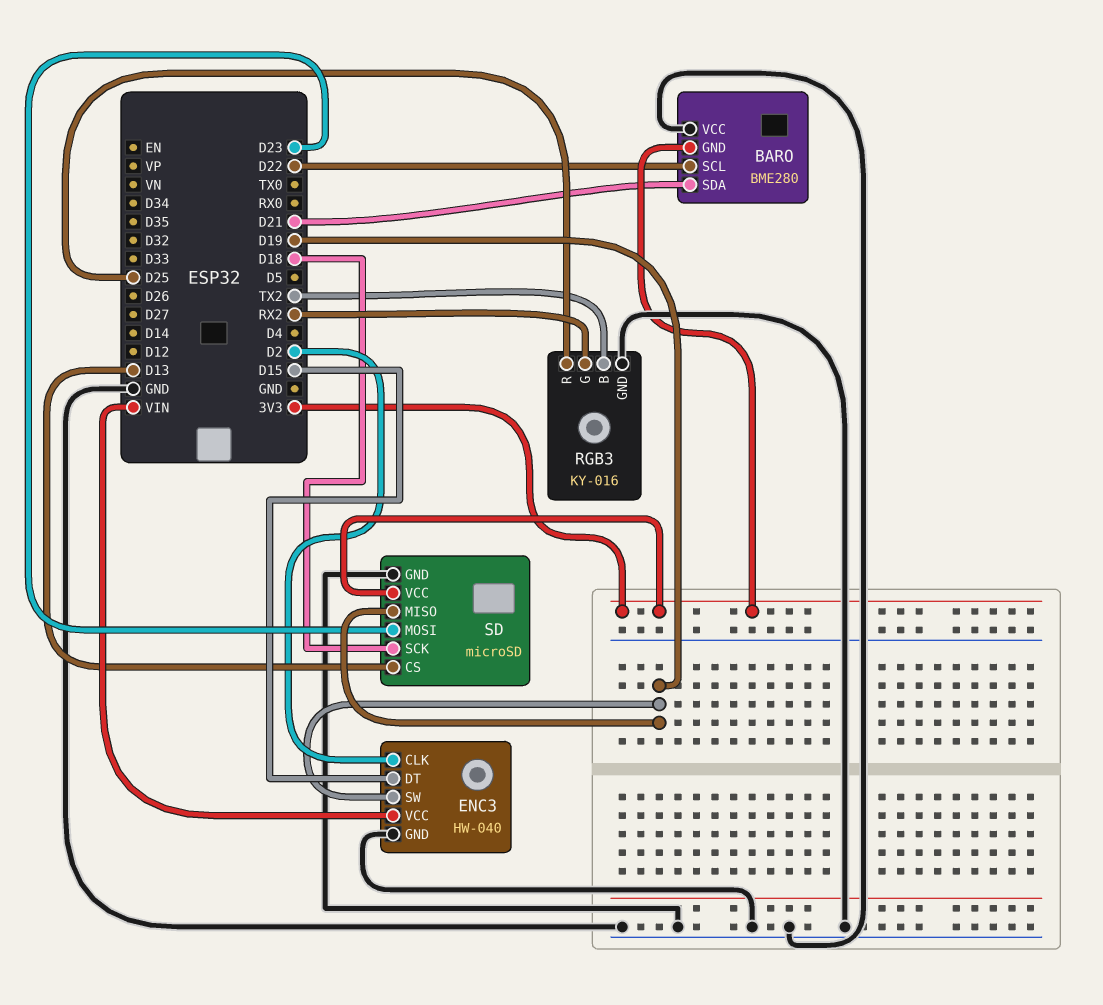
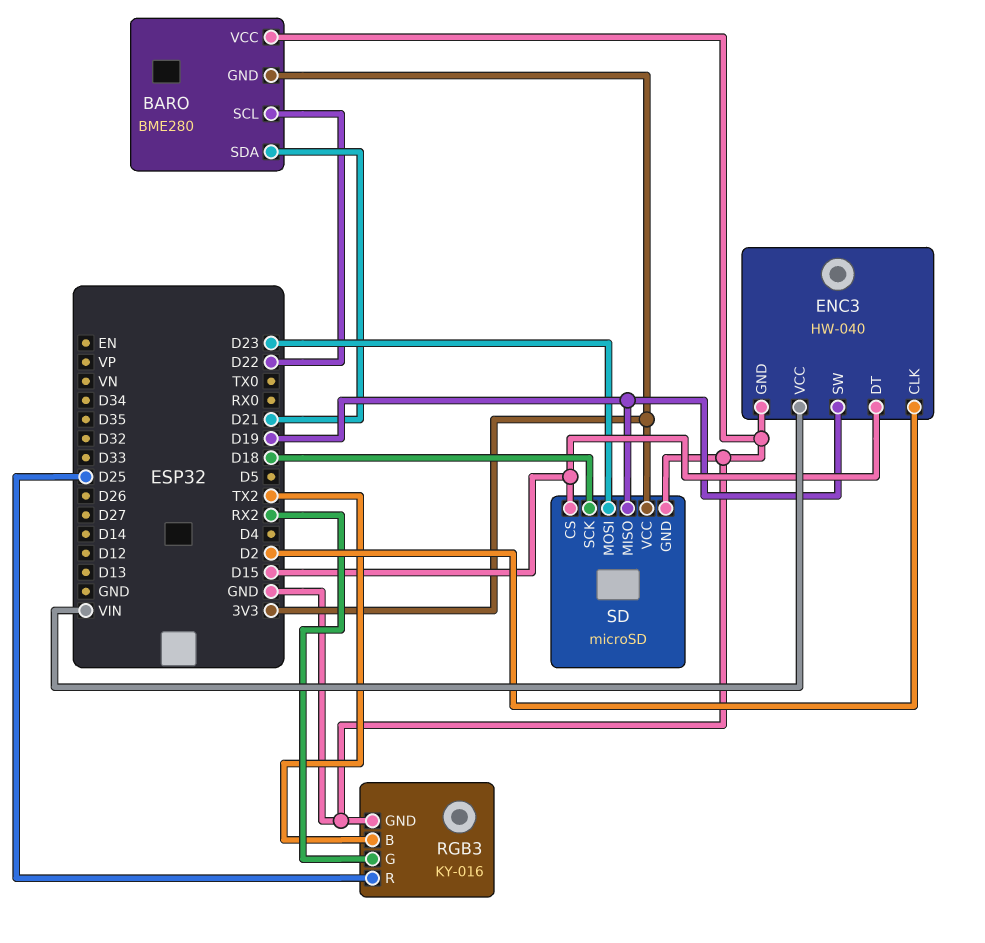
SD pin CS: D13 -> D15

